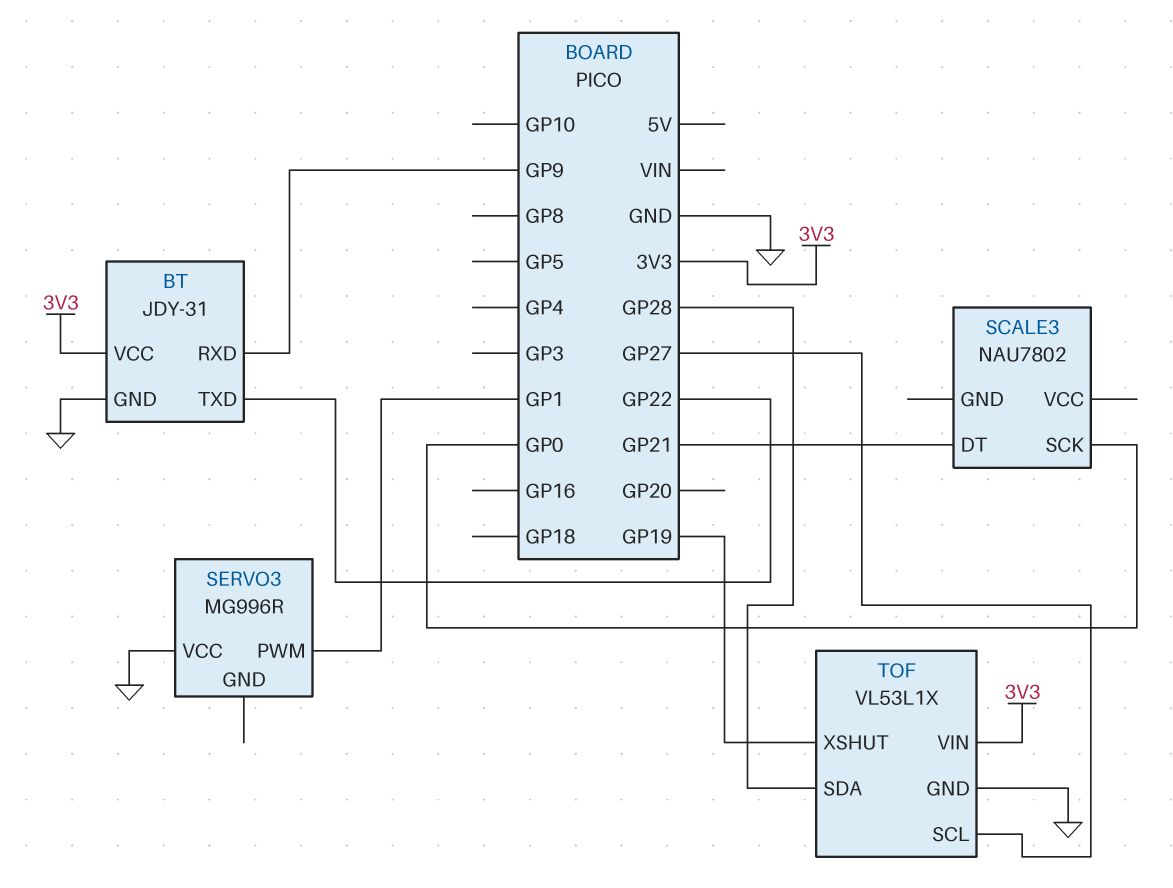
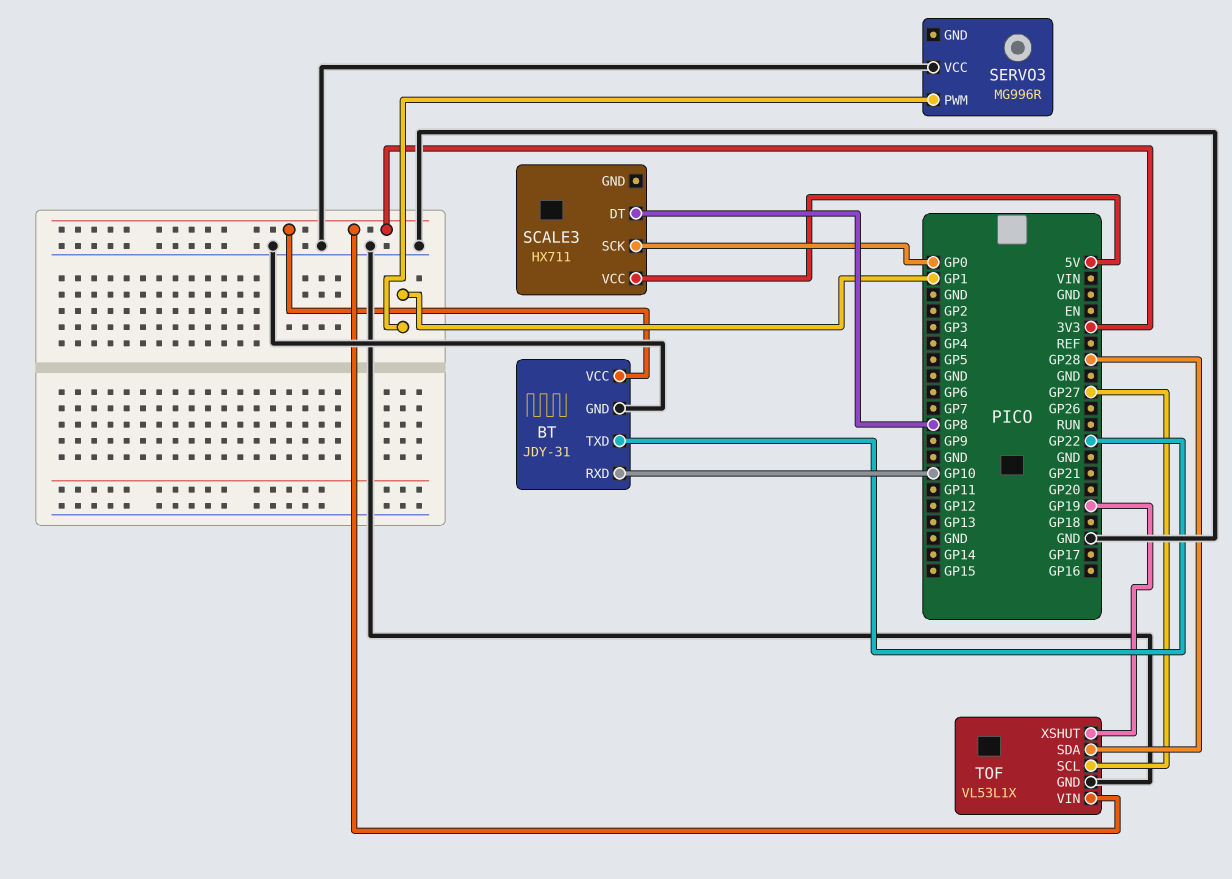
BT pin RXD: GP9 -> GP10
SCALE3: NAU7802 -> HX711
SCALE3 pin DT: GP21 -> GP8
SCALE3 pin VCC: none -> 5V

